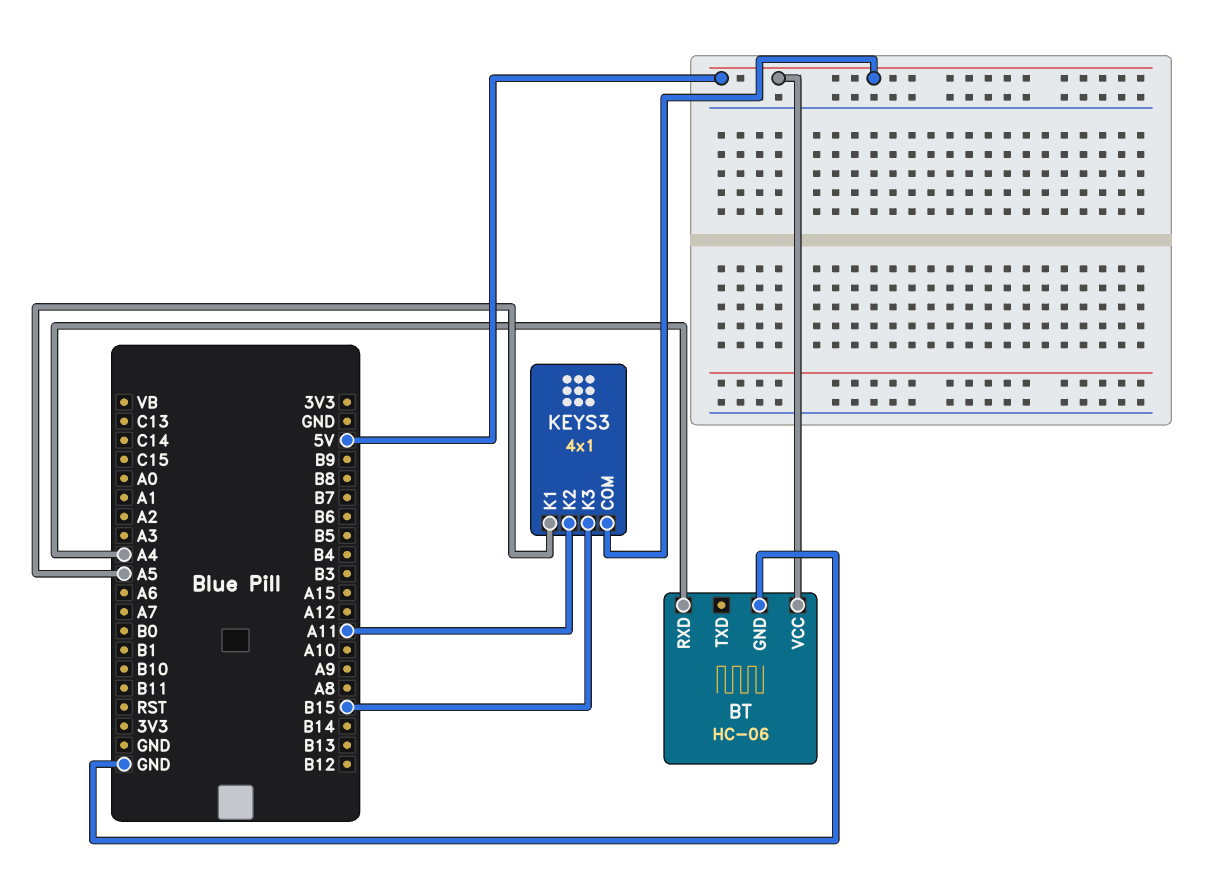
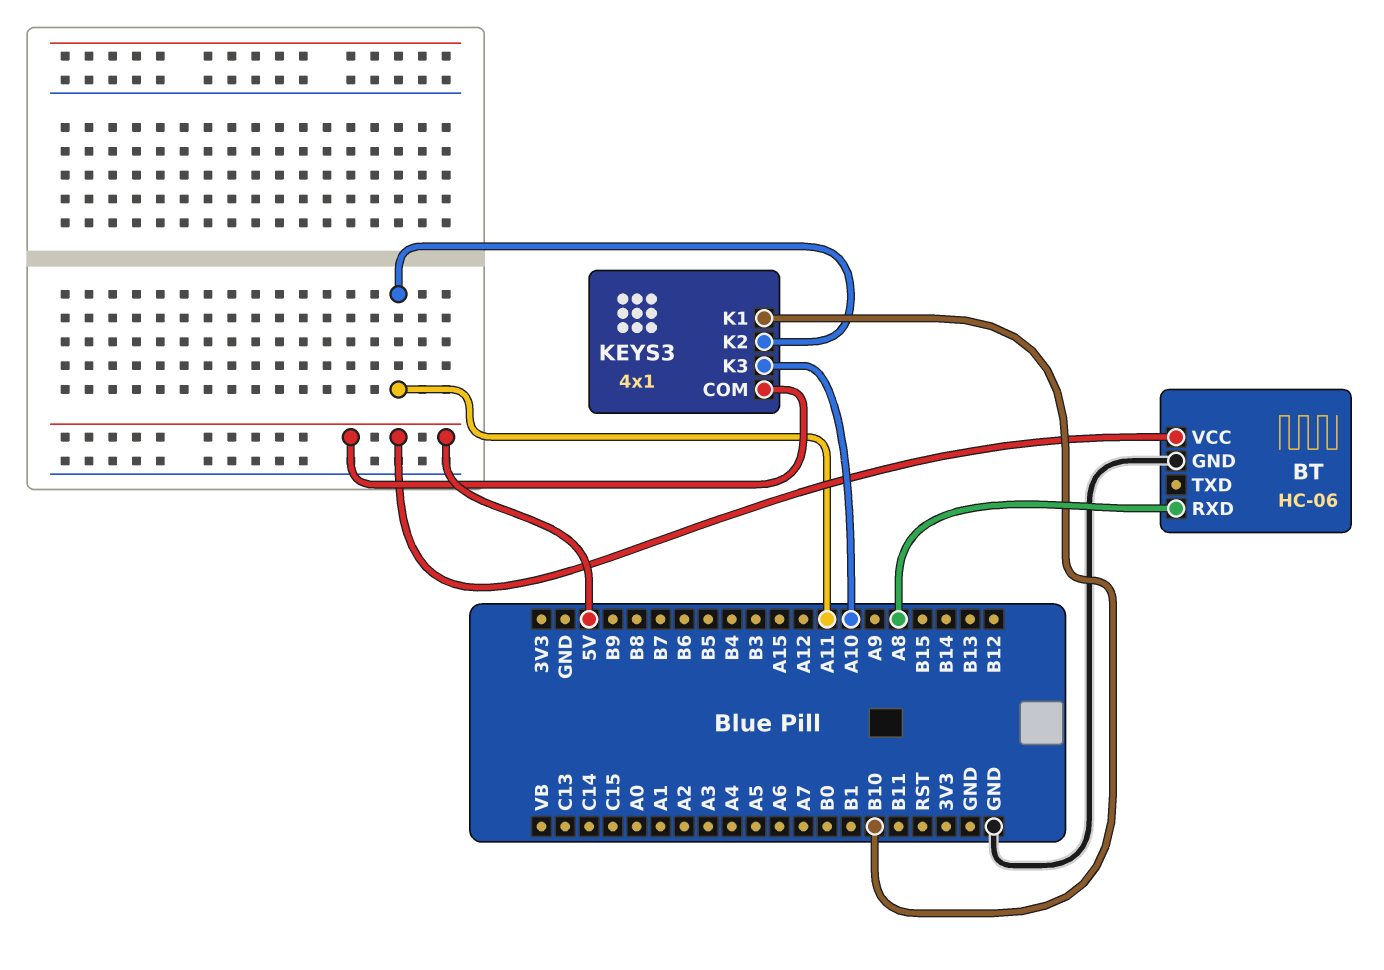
BT pin RXD: A4 -> A8
KEYS3 pin K1: A5 -> B10
KEYS3 pin K3: B15 -> A10

